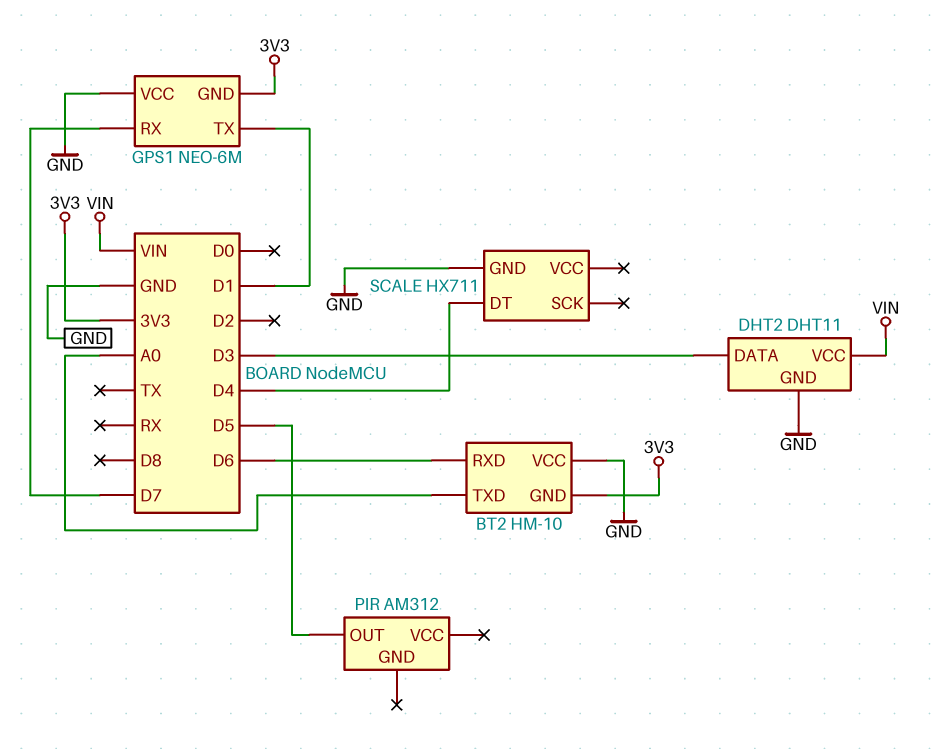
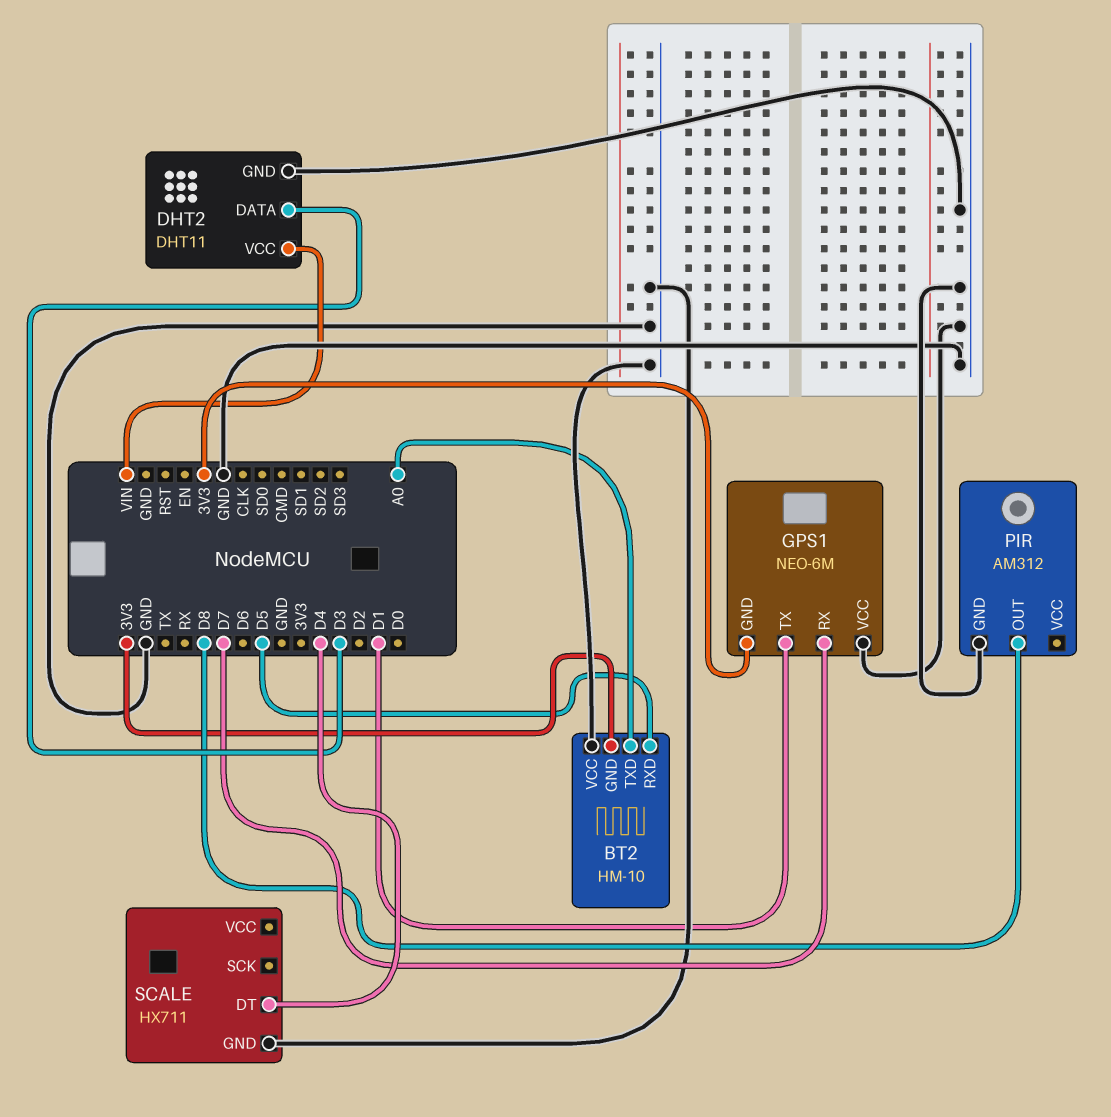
BT2 pin RXD: D6 -> D5
PIR pin GND: none -> GND
PIR pin OUT: D5 -> D8

